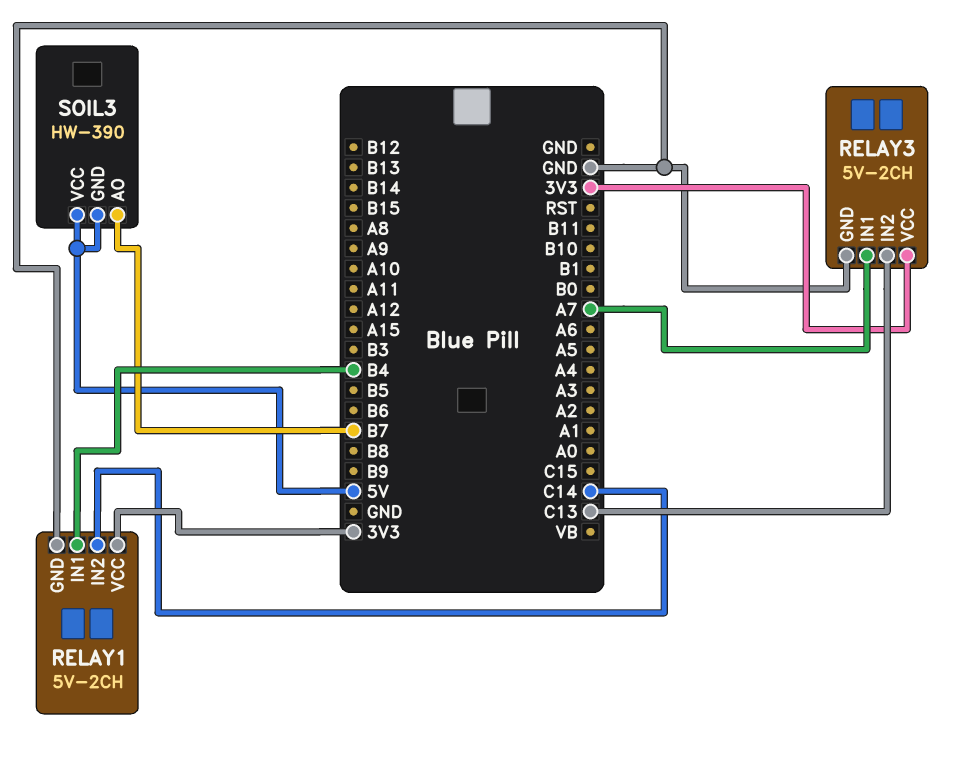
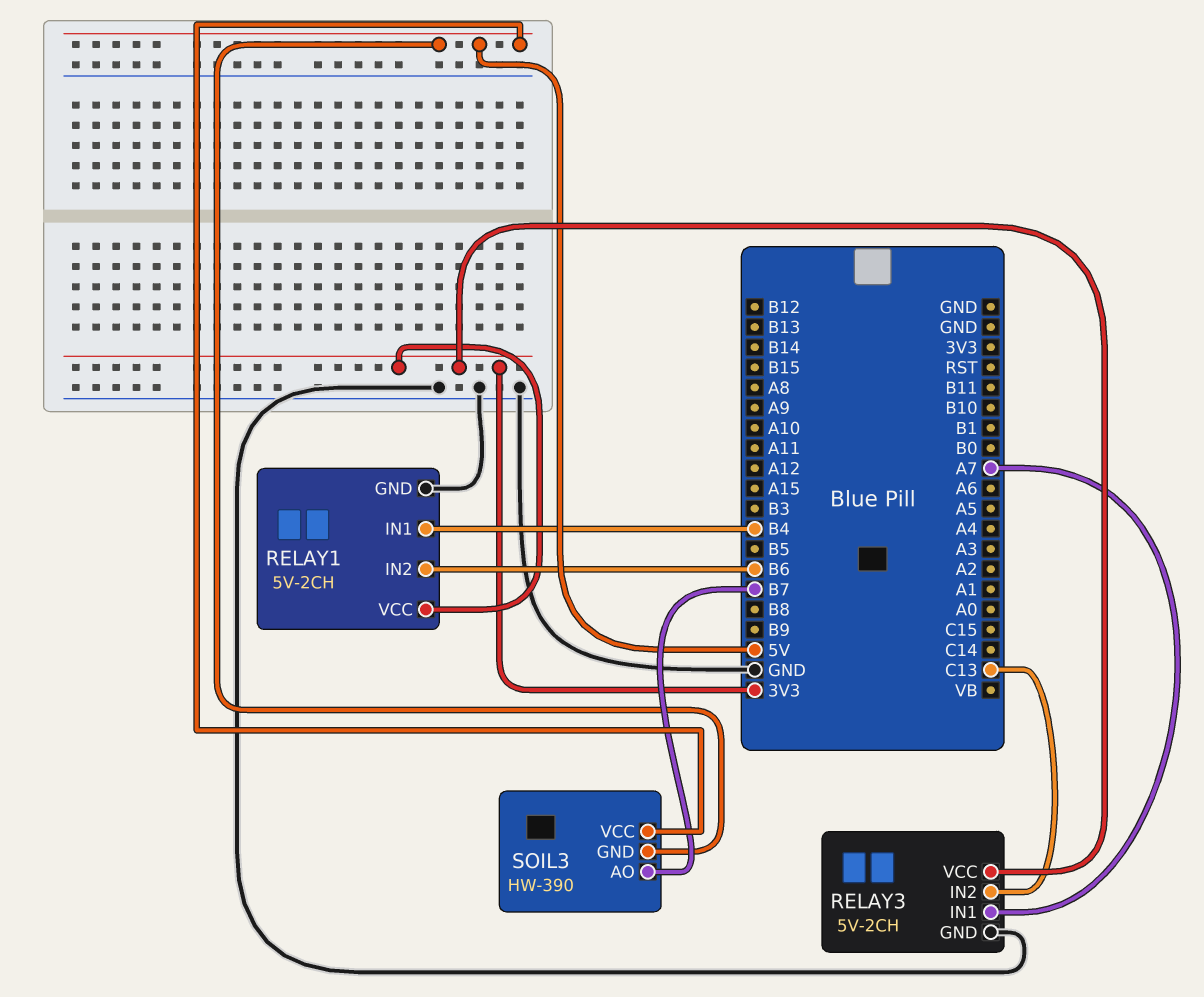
RELAY1 pin IN2: C14 -> B6

